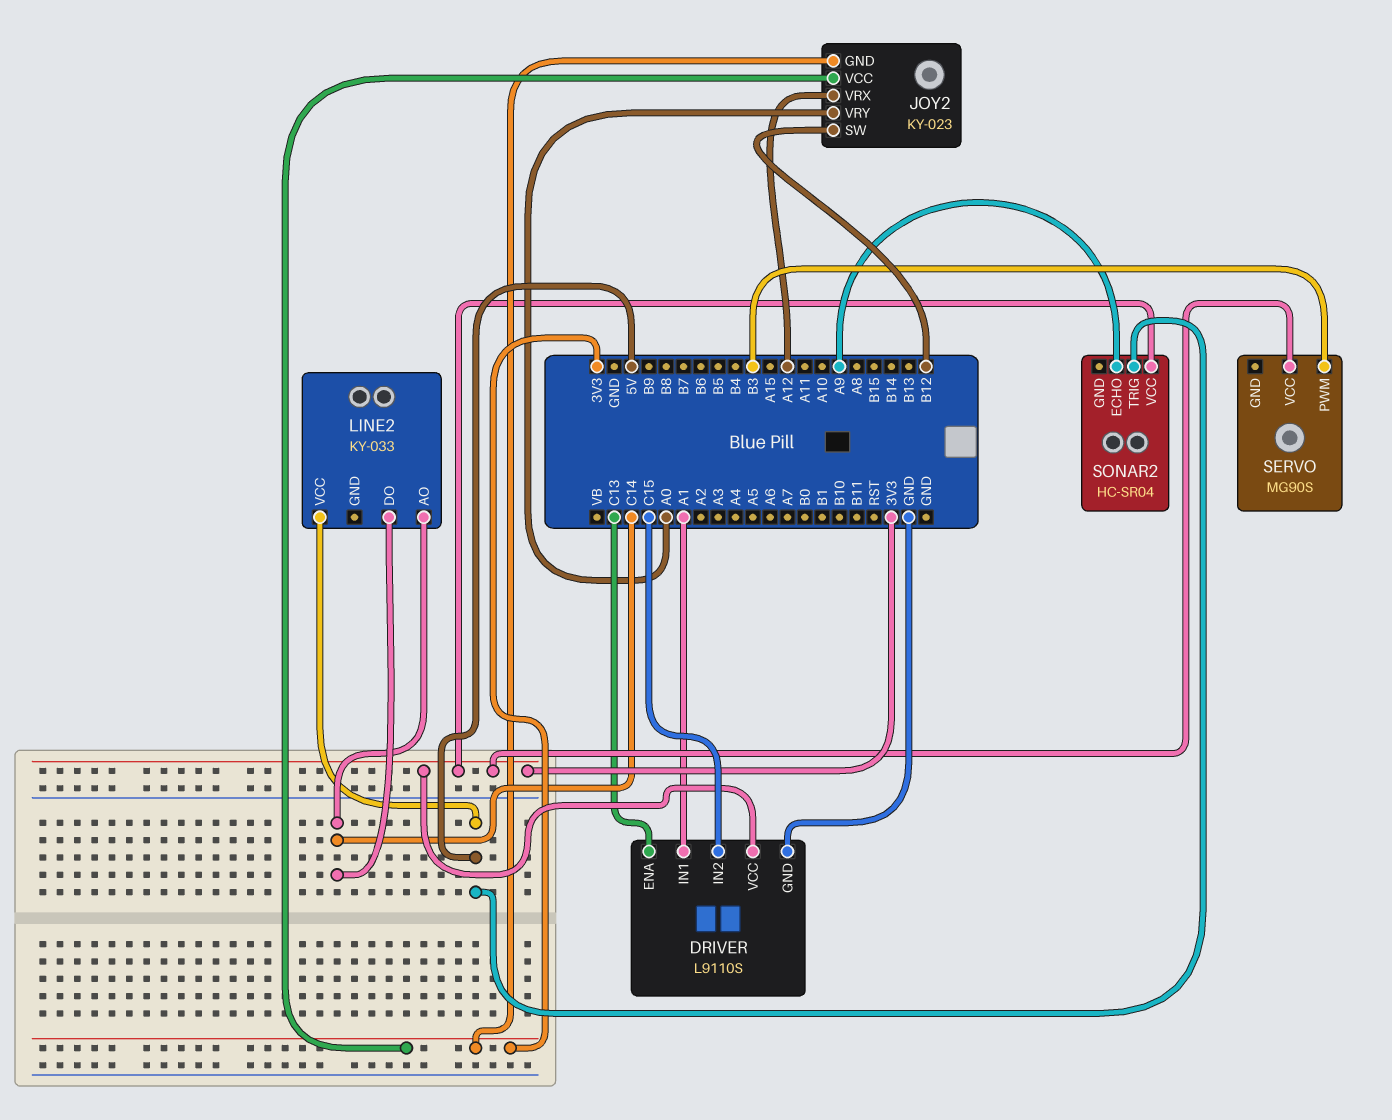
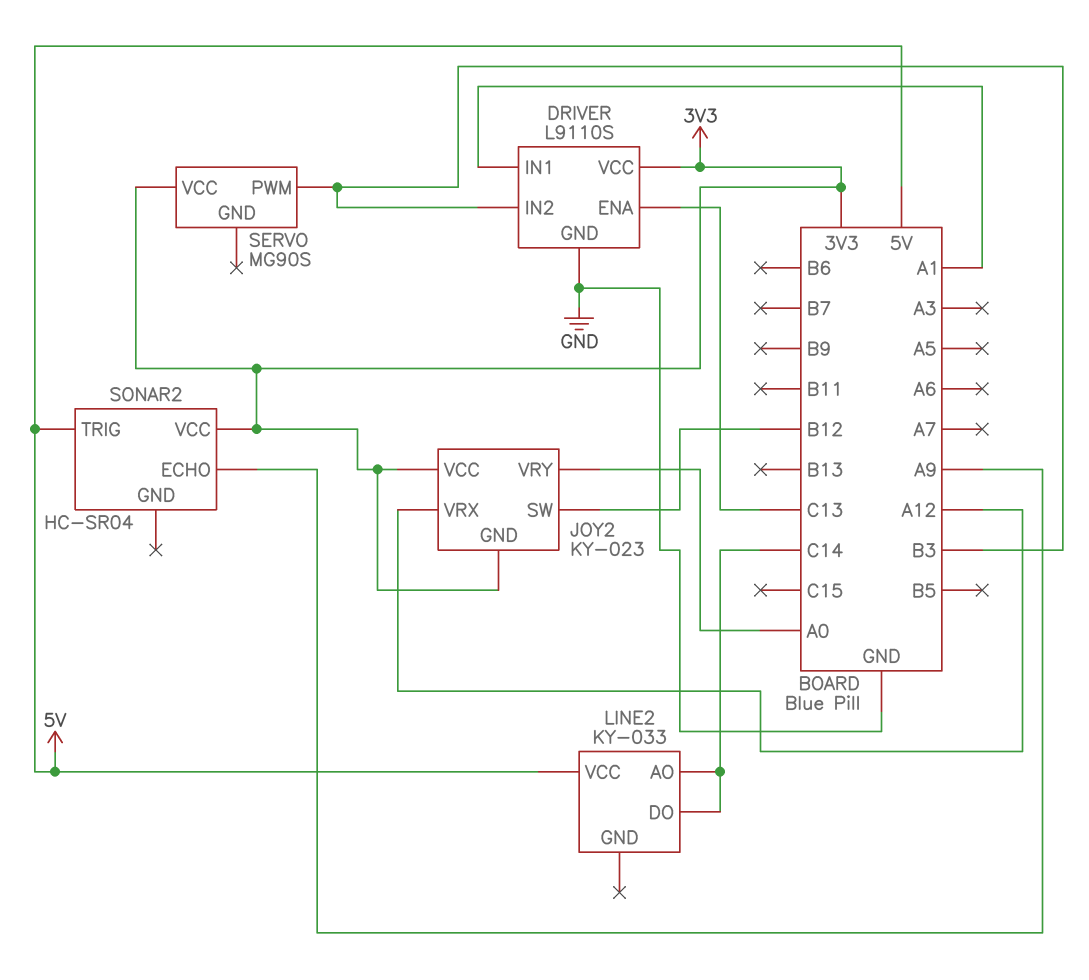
DRIVER pin IN2: C15 -> B3

